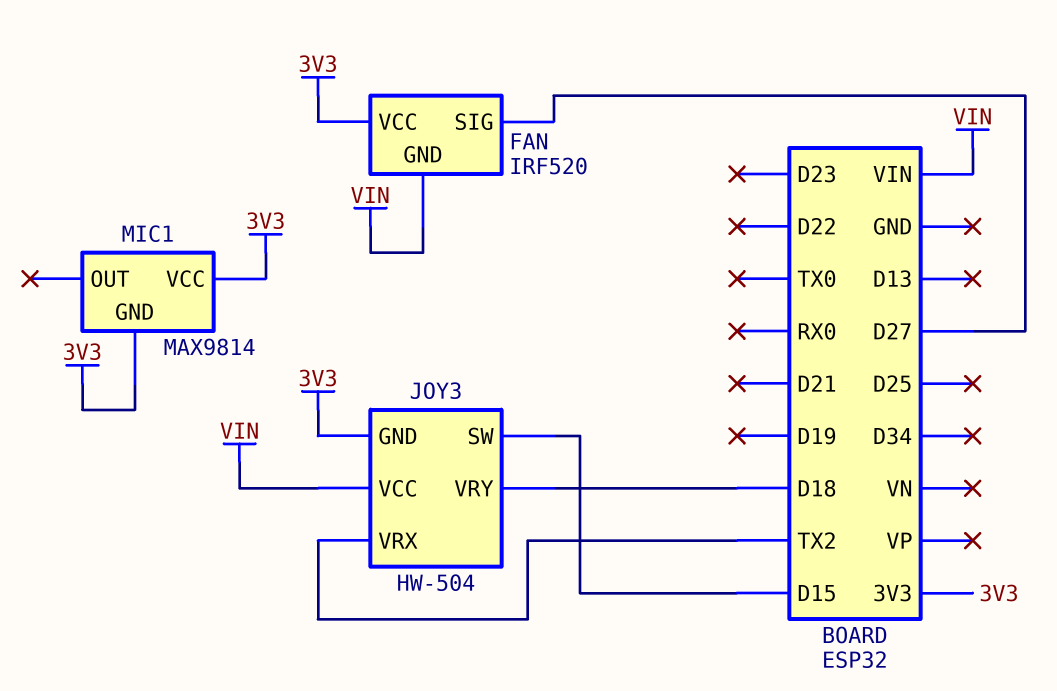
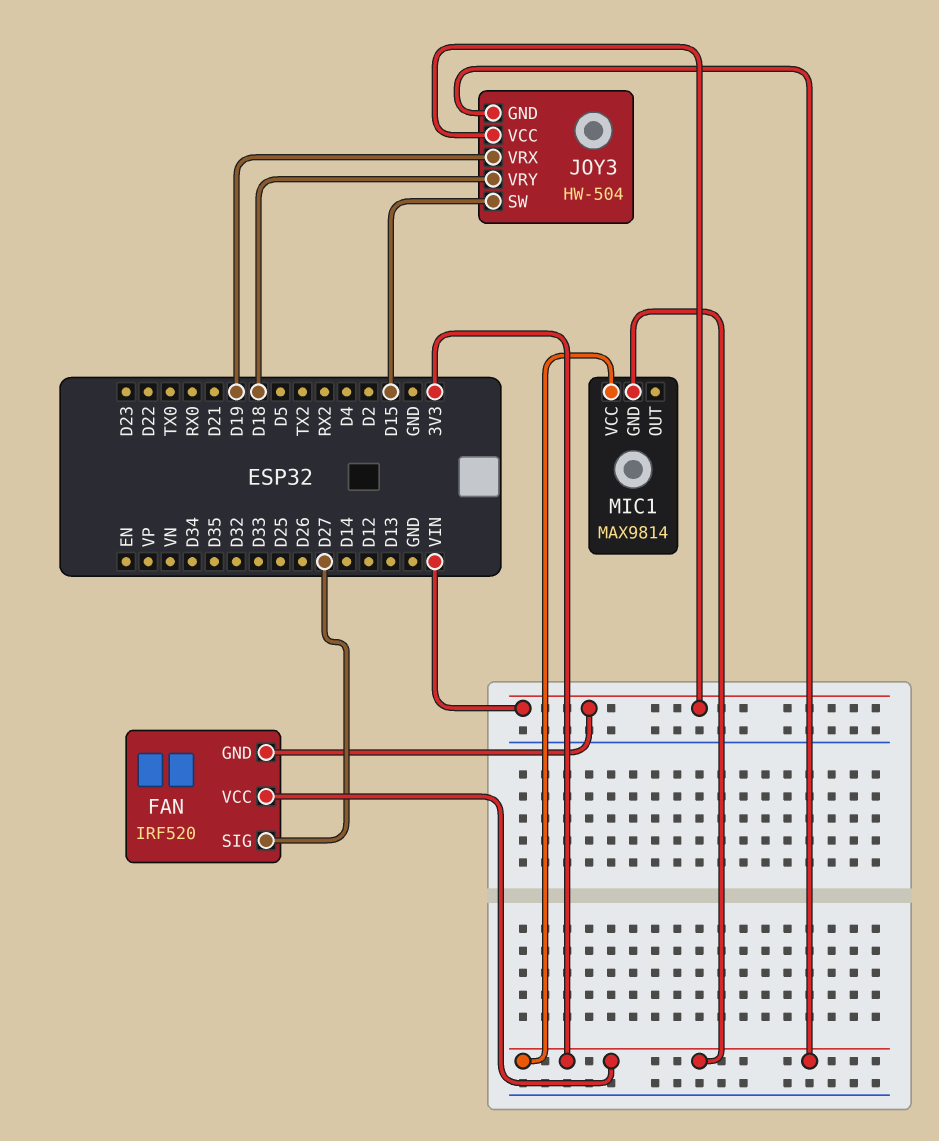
JOY3 pin VRX: TX2 -> D19

